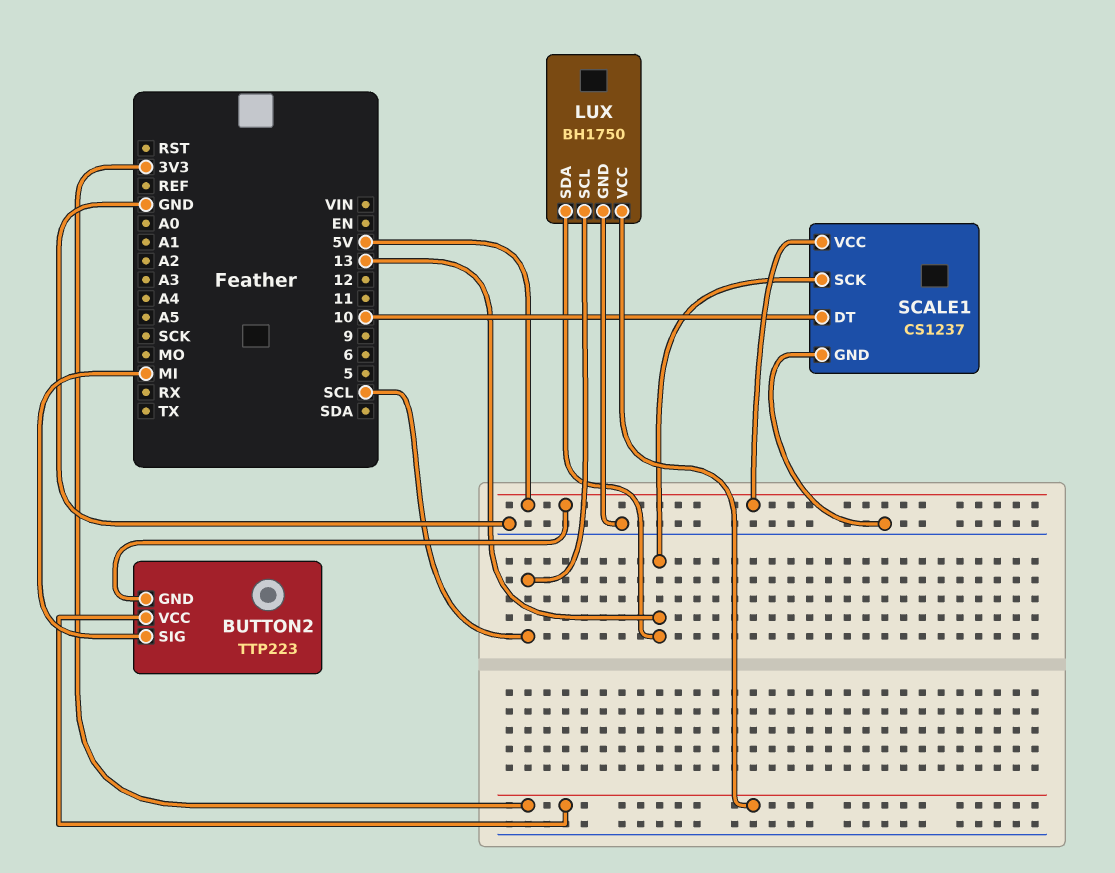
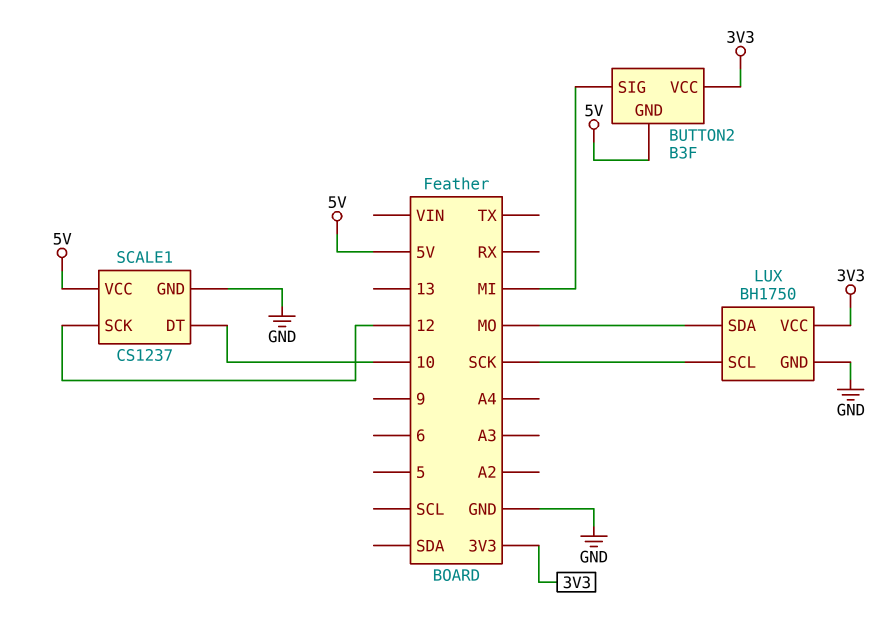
BUTTON2: TTP223 -> B3F
LUX pin SCL: SCL -> SCK
LUX pin SDA: 13 -> MO
SCALE1 pin SCK: 13 -> 12

